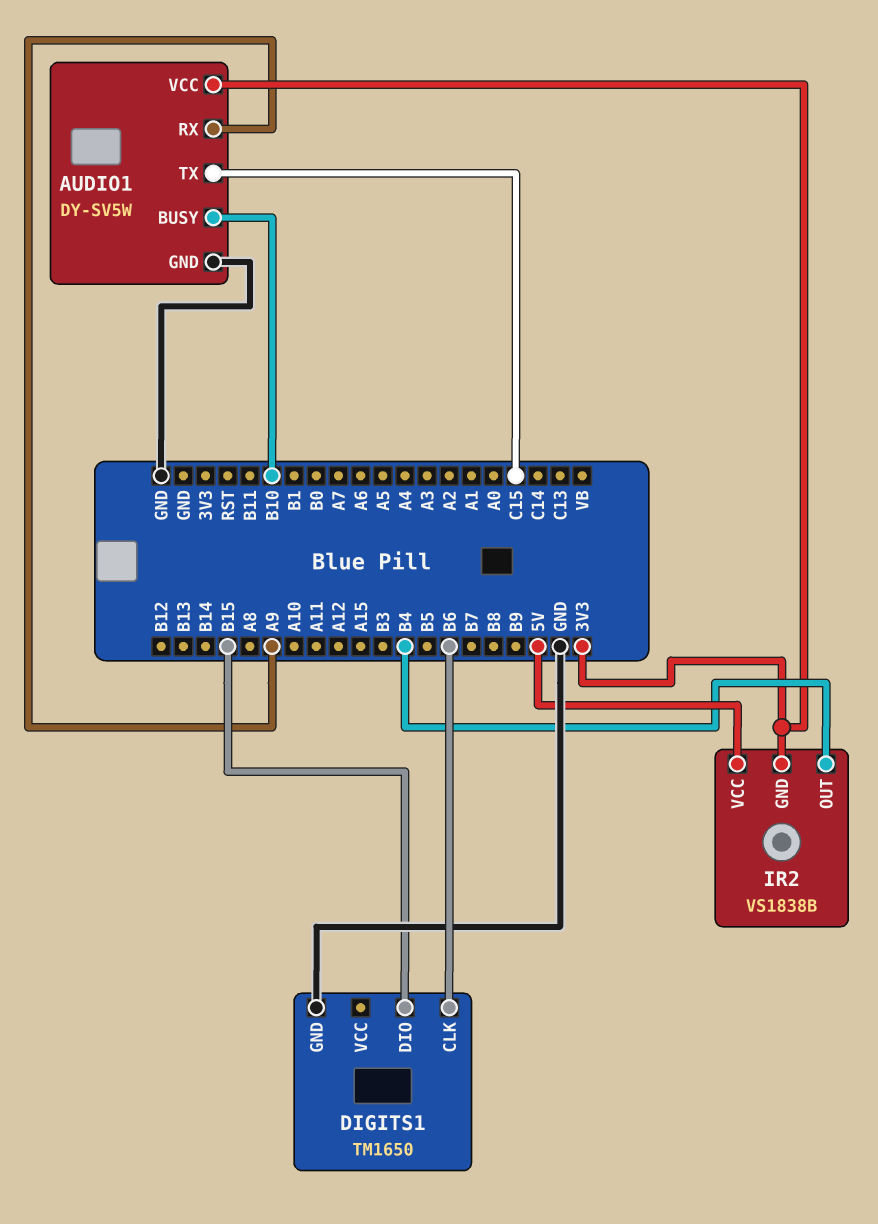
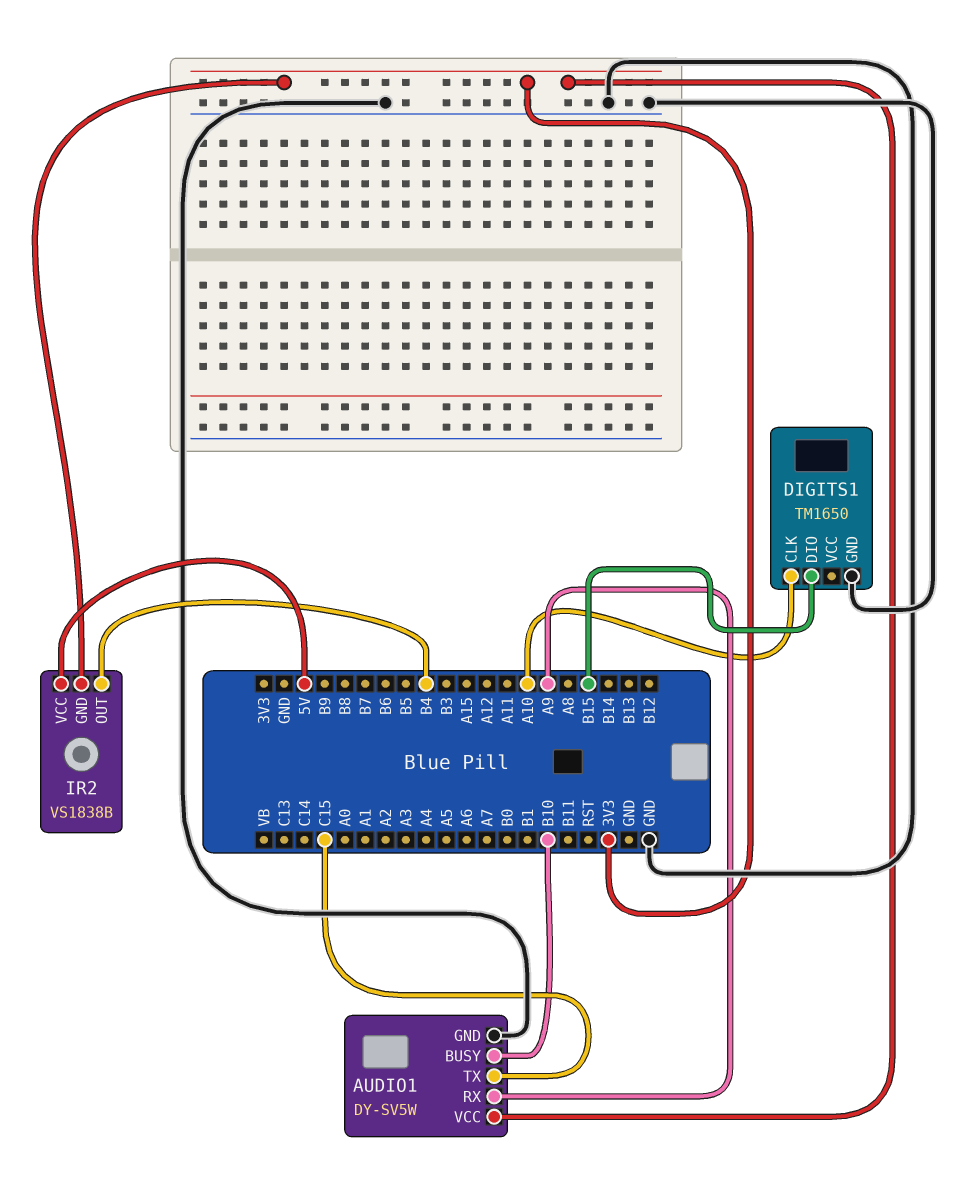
DIGITS1 pin CLK: B6 -> A10

